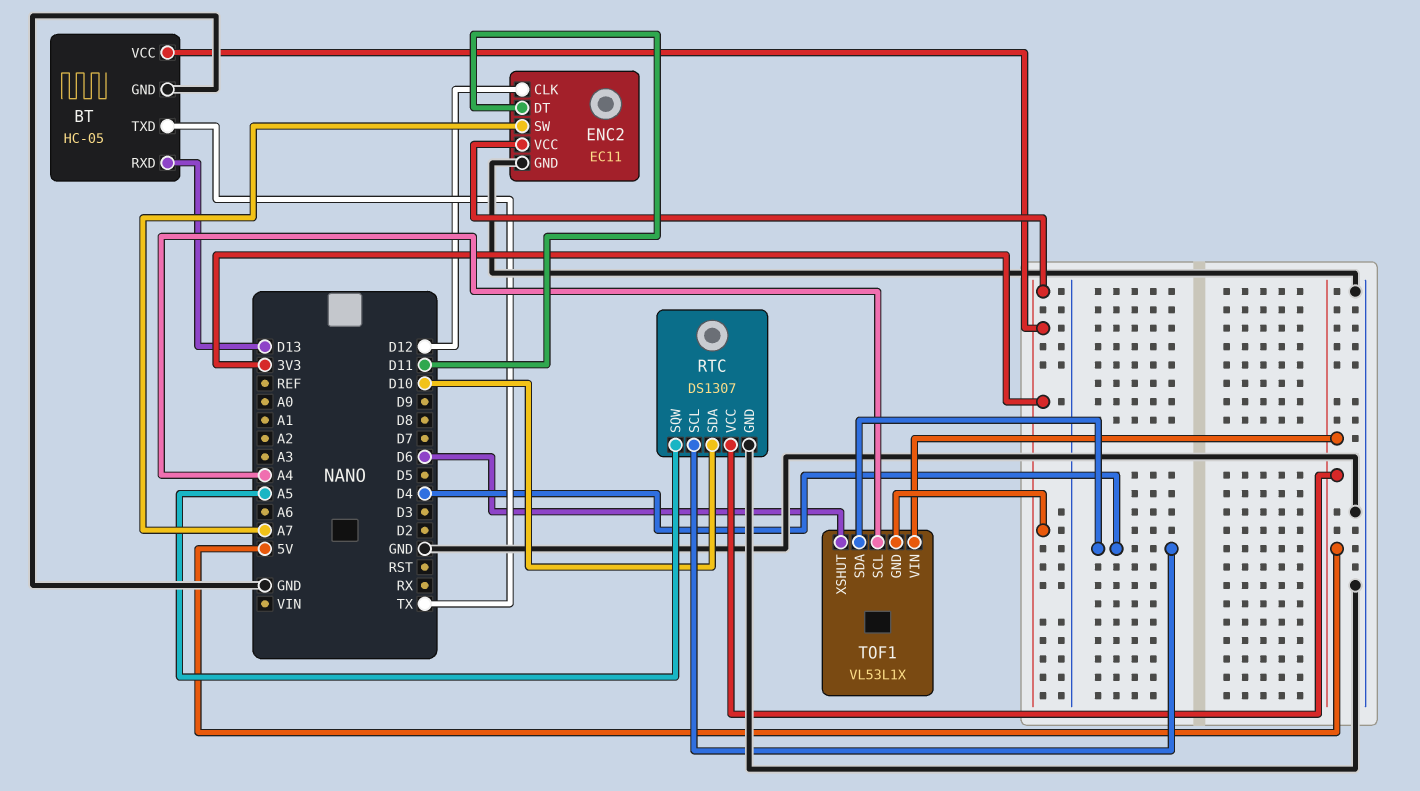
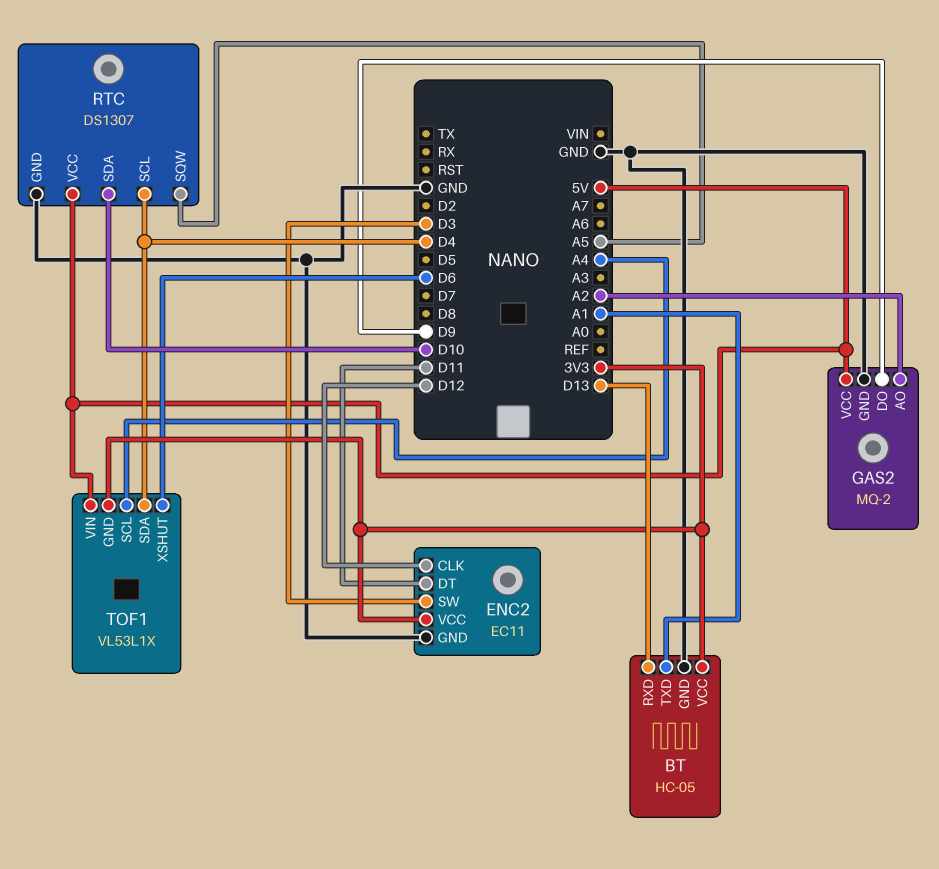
BT pin TXD: TX -> A1
ENC2 pin SW: A7 -> D3
GAS2: none -> MQ-2
GAS2 pin AO: none -> A2
GAS2 pin DO: none -> D9
GAS2 pin GND: none -> GND
GAS2 pin VCC: none -> 5V

